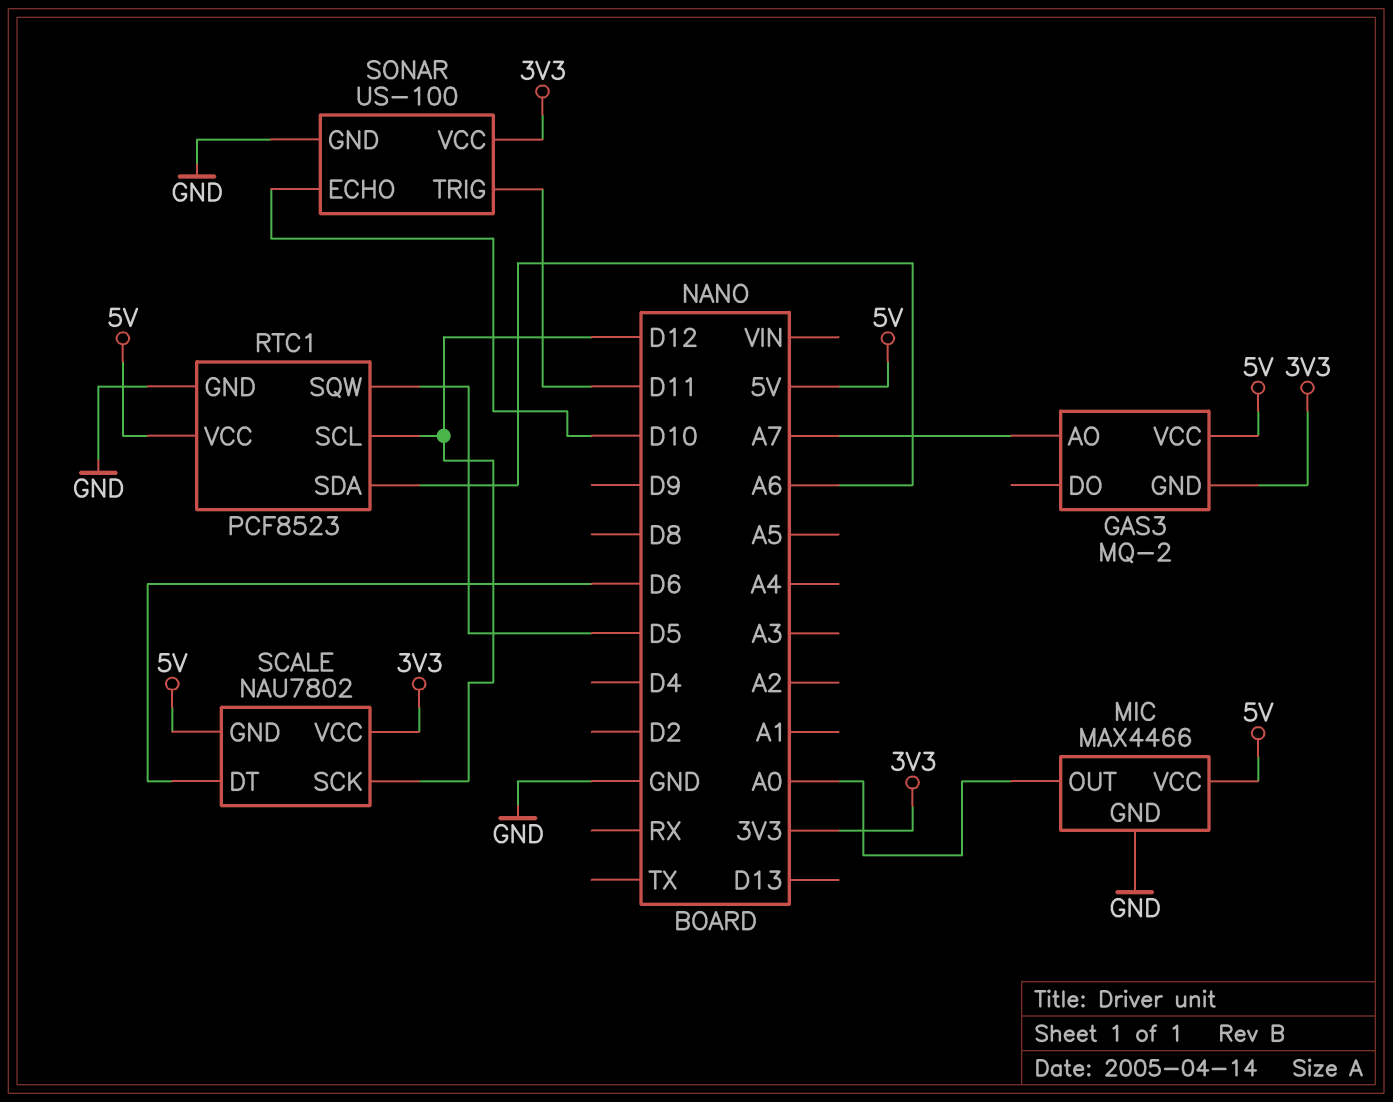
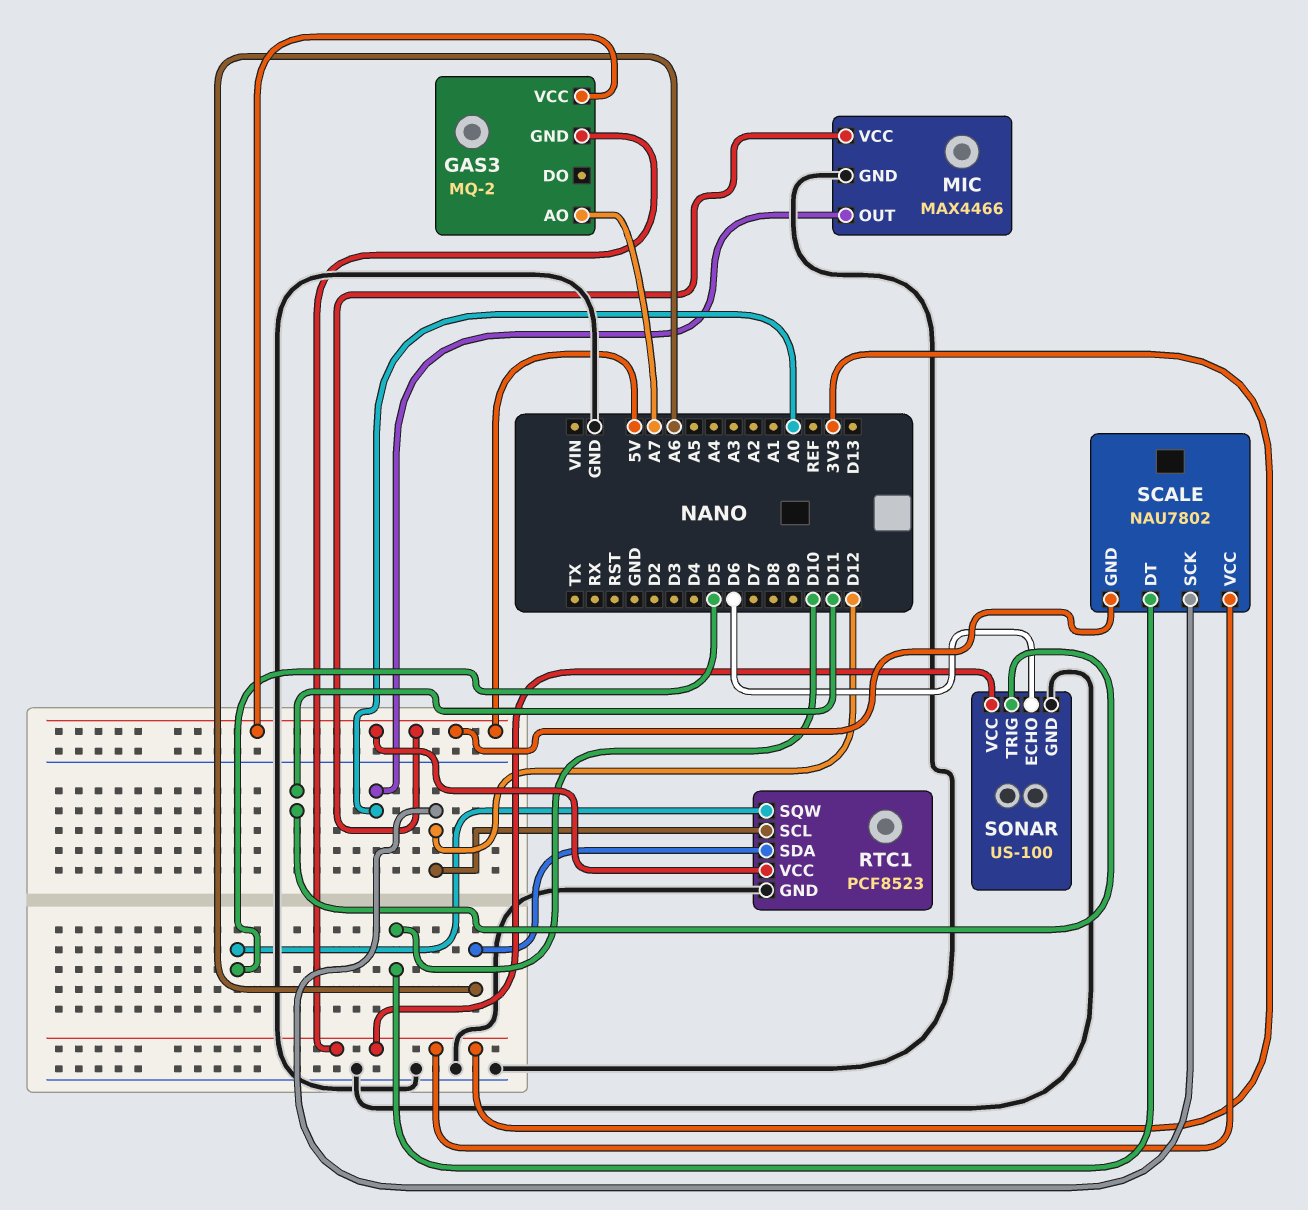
SCALE pin DT: D6 -> D10
SONAR pin ECHO: D10 -> D6

